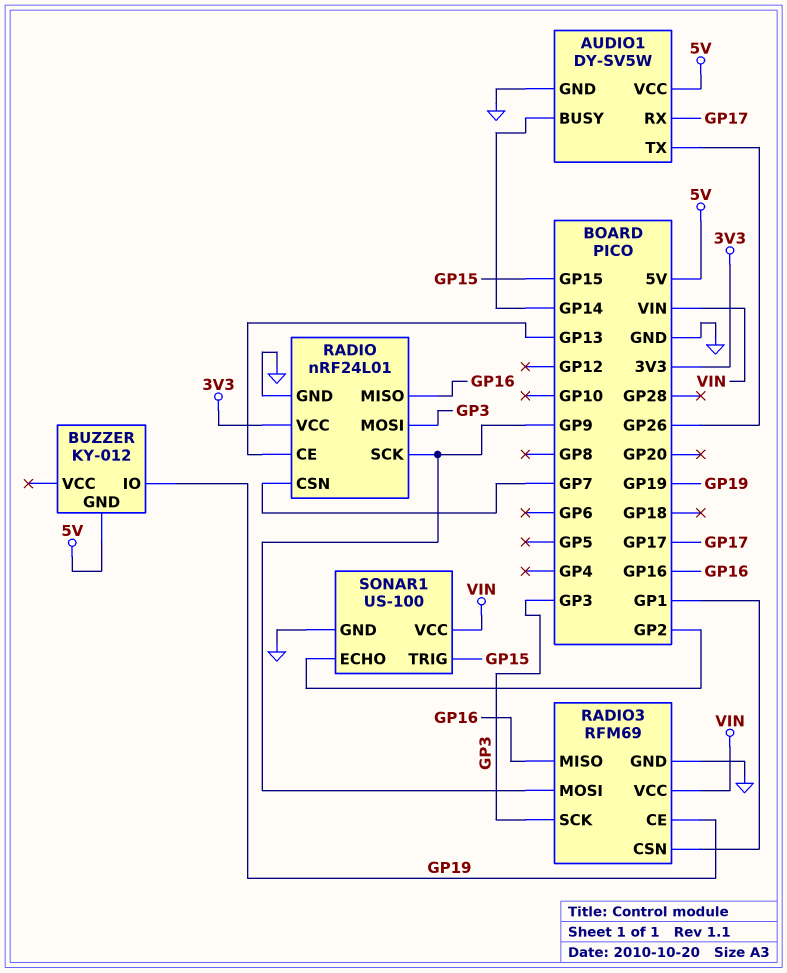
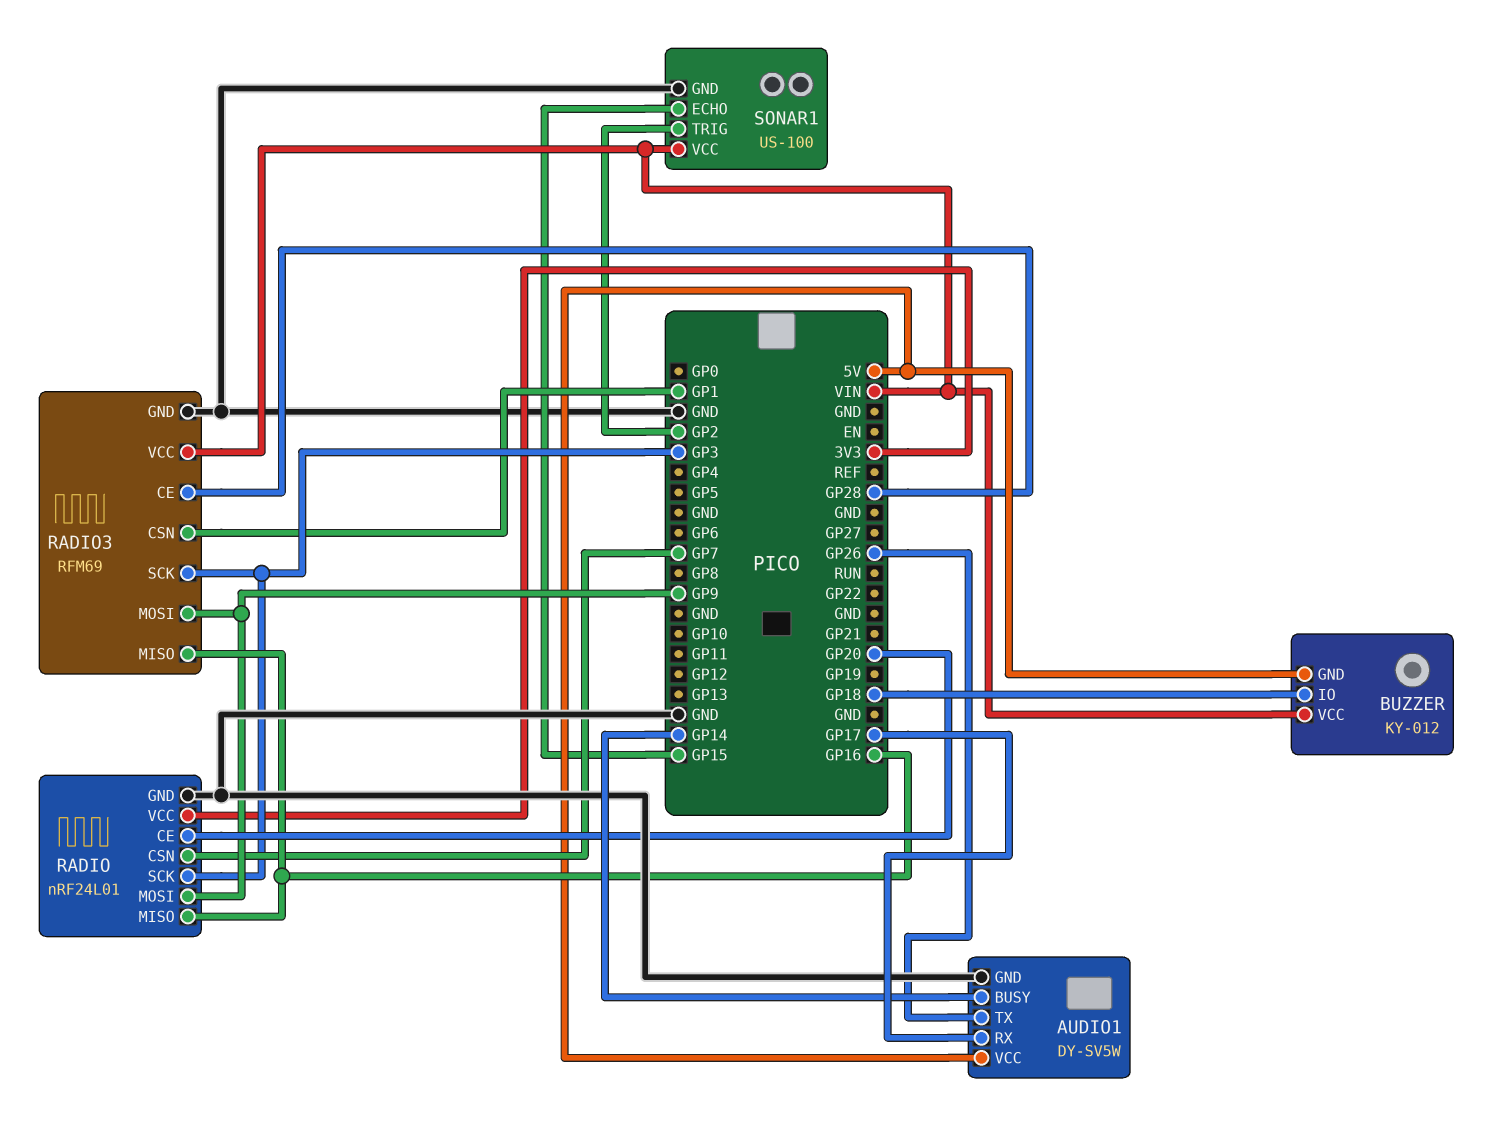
BUZZER pin IO: GP19 -> GP18
BUZZER pin VCC: none -> VIN
RADIO pin CE: GP13 -> GP20
RADIO pin MOSI: GP3 -> GP9
RADIO pin SCK: GP9 -> GP3
RADIO3 pin CE: GP19 -> GP28
SONAR1 pin ECHO: GP2 -> GP15
SONAR1 pin TRIG: GP15 -> GP2

